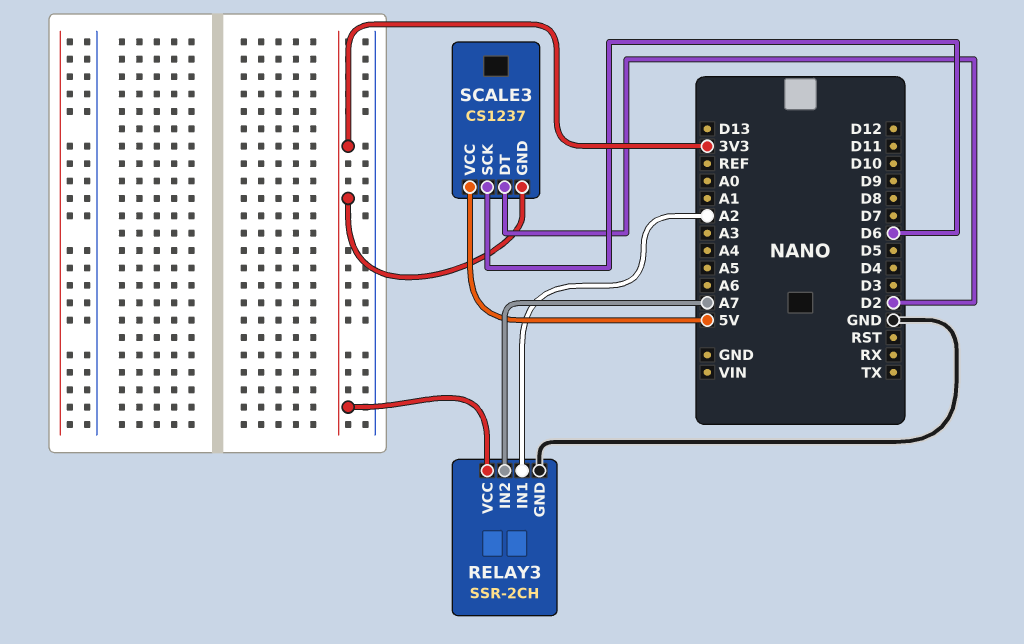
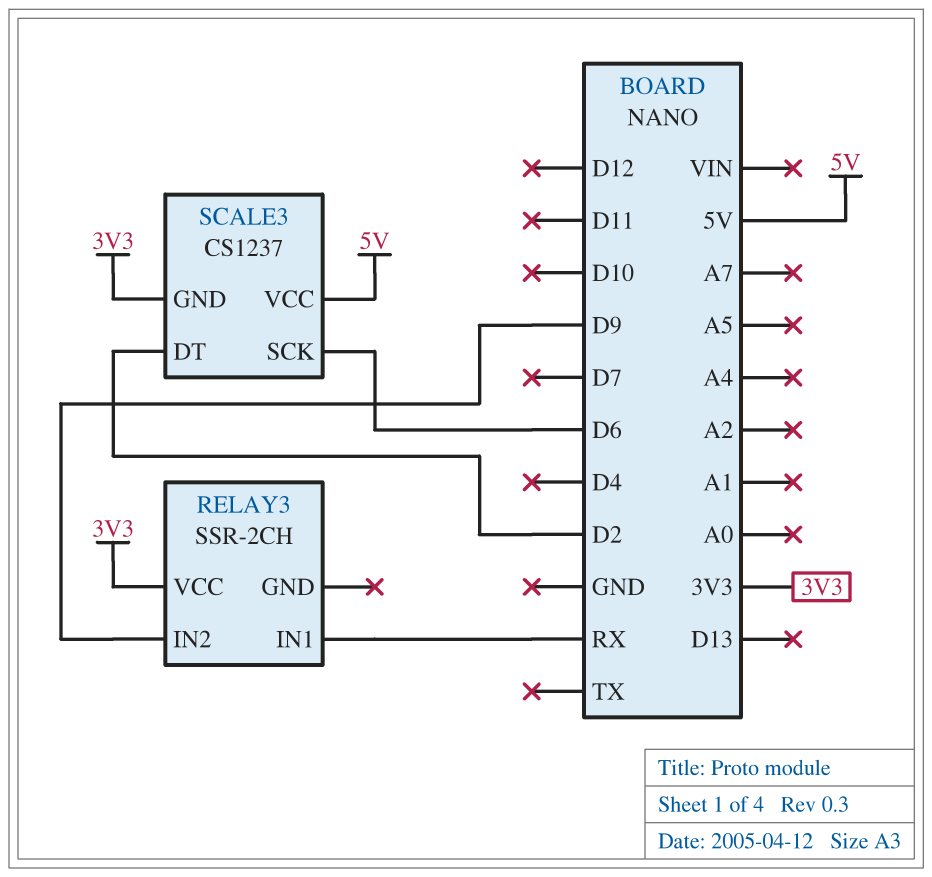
RELAY3 pin GND: GND -> none
RELAY3 pin IN1: A2 -> RX
RELAY3 pin IN2: A7 -> D9

